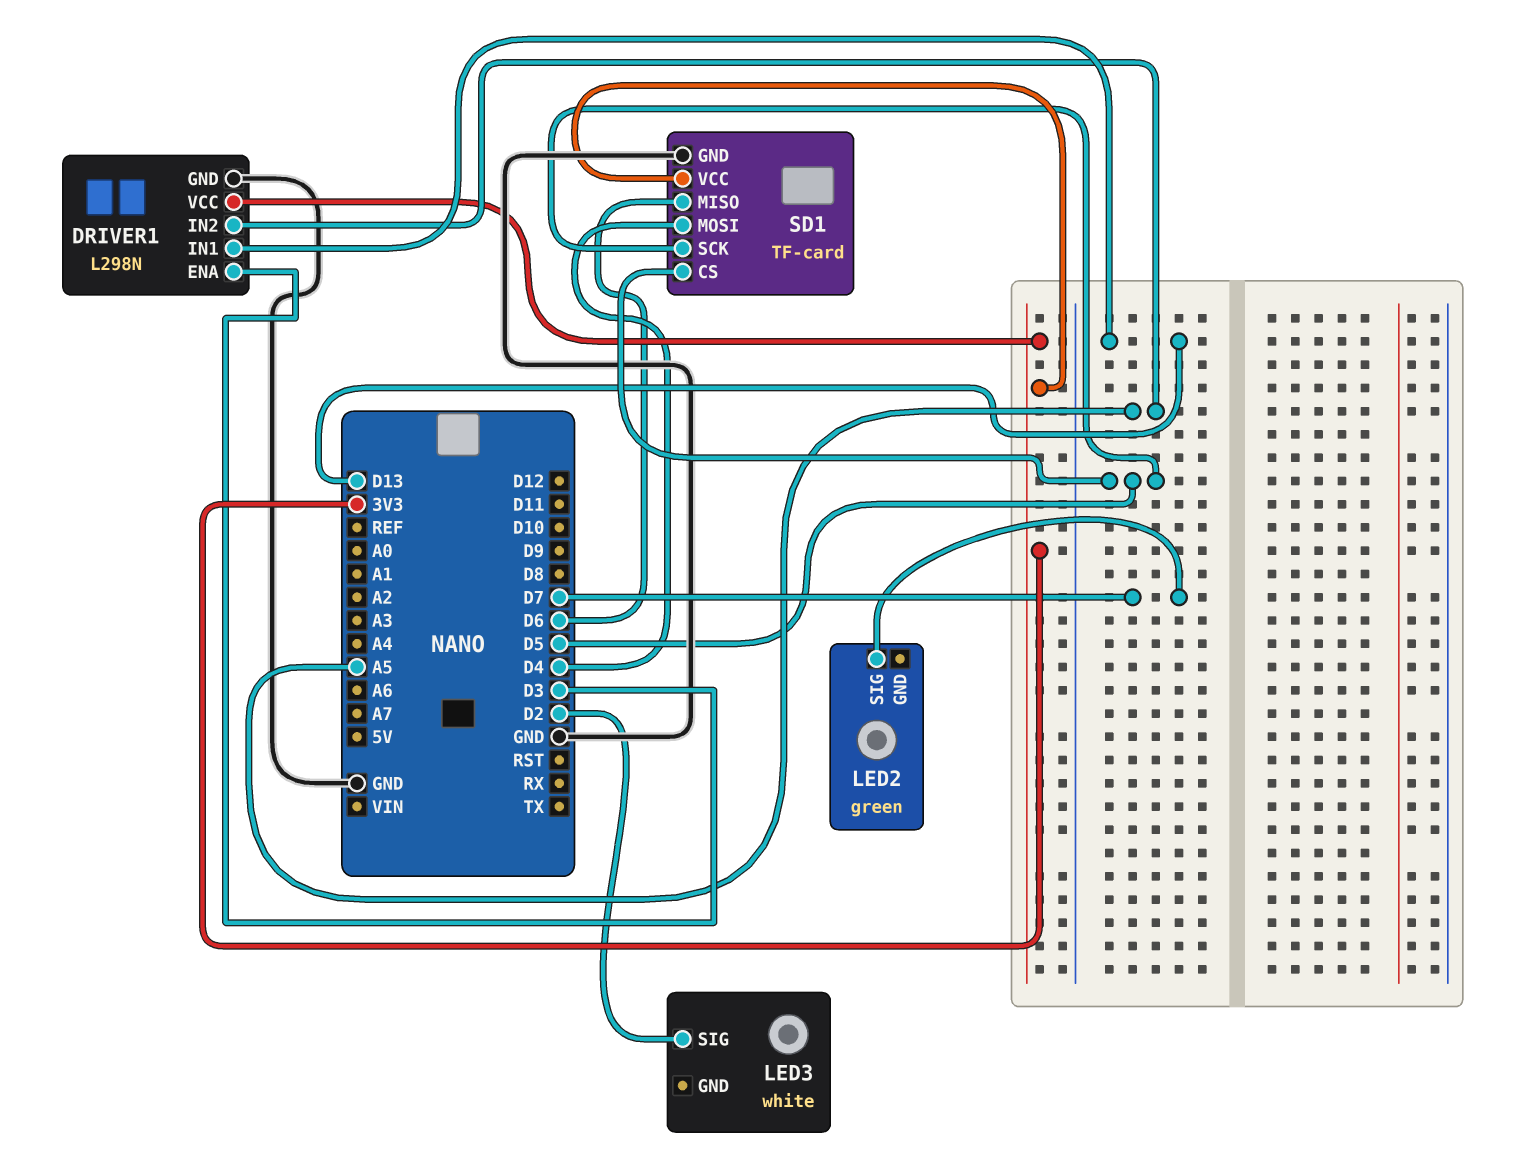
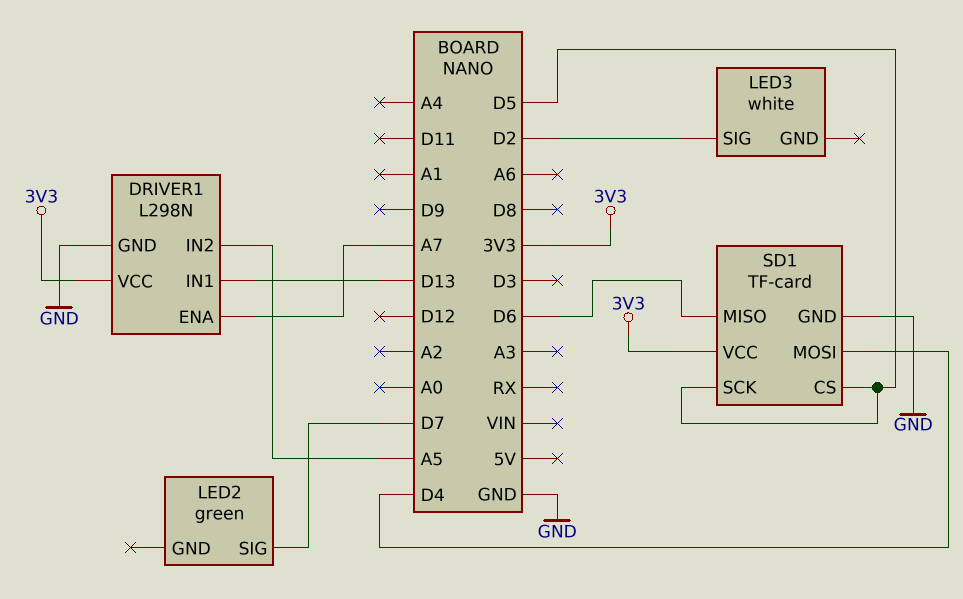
DRIVER1 pin ENA: D3 -> A7

